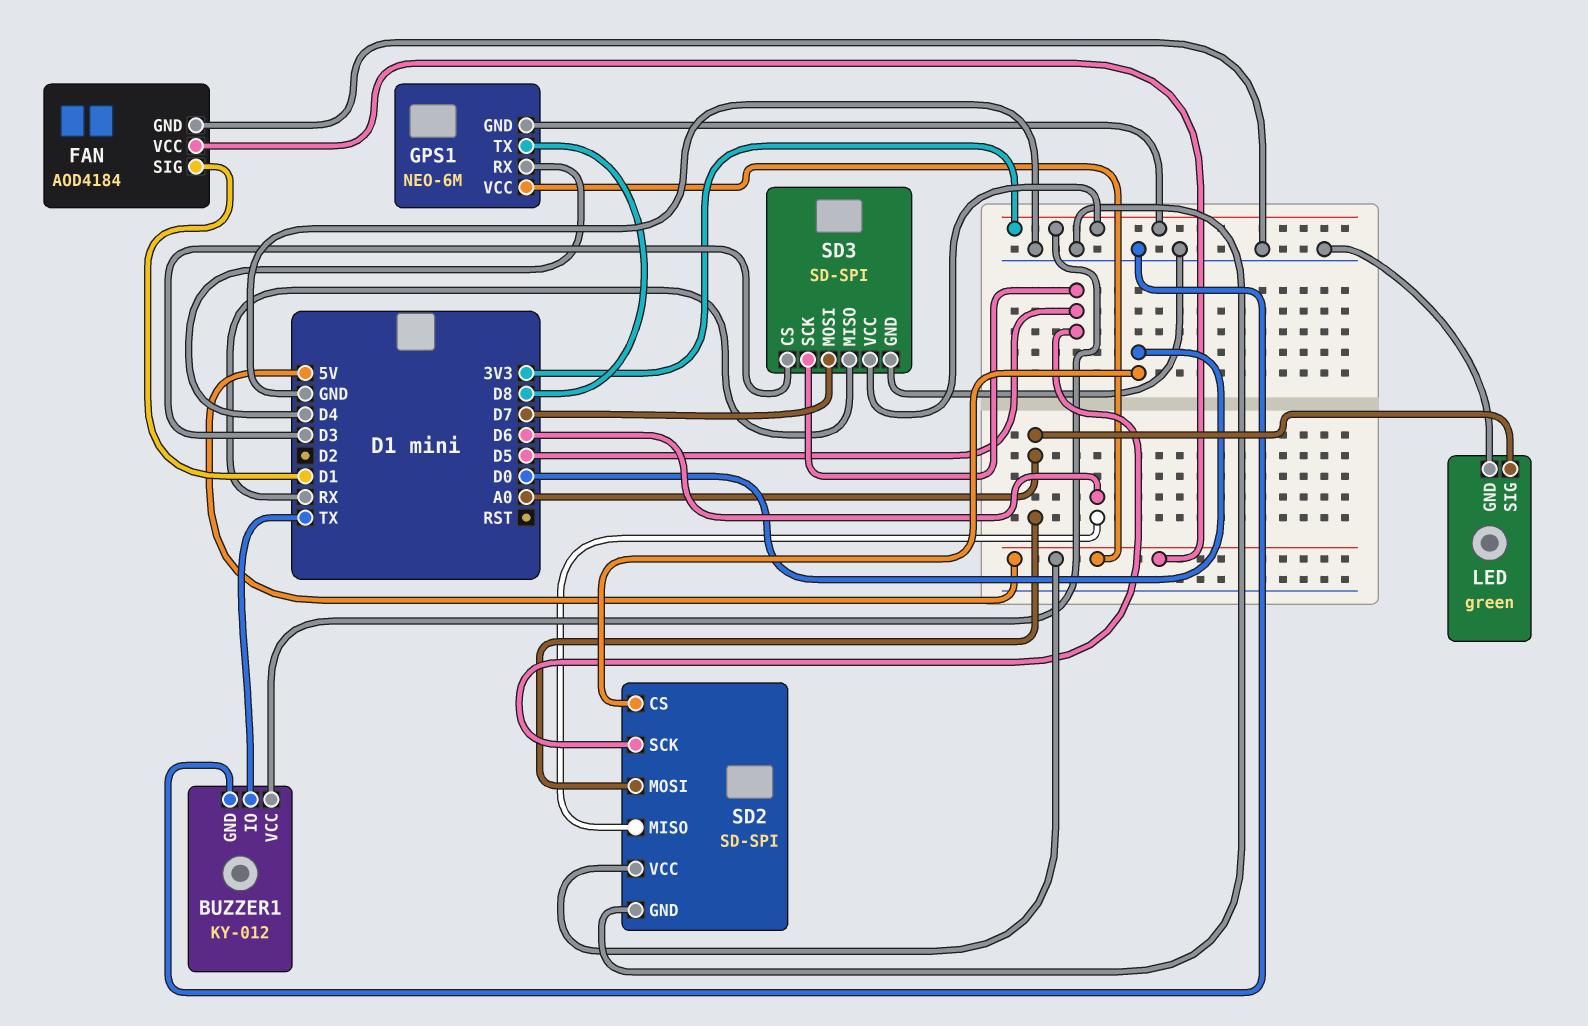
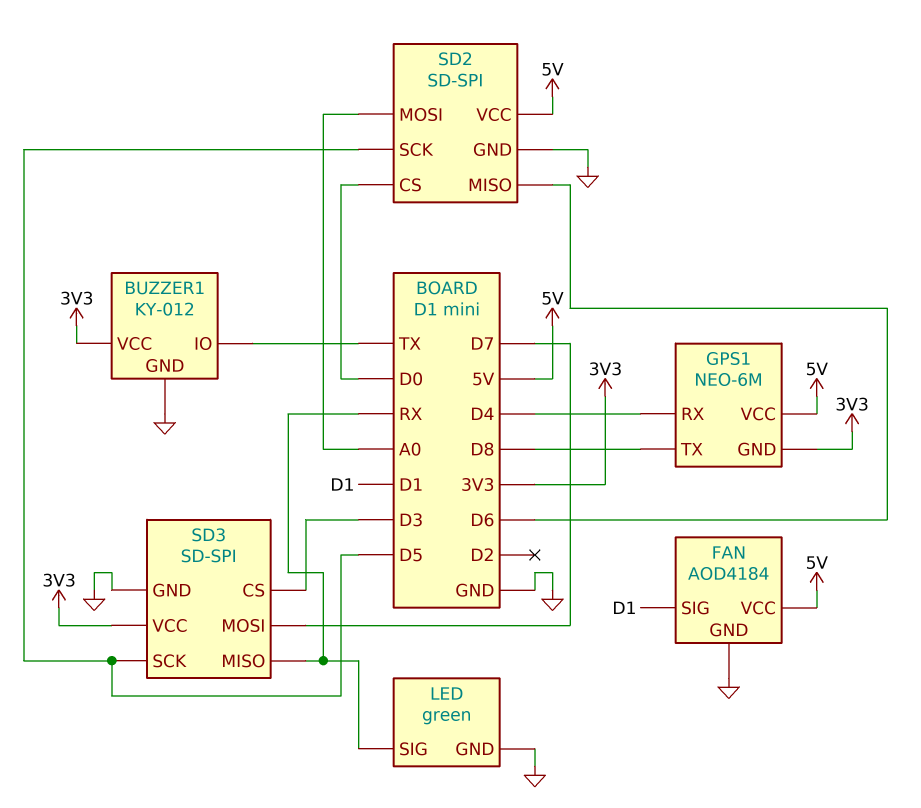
LED pin SIG: A0 -> RX

